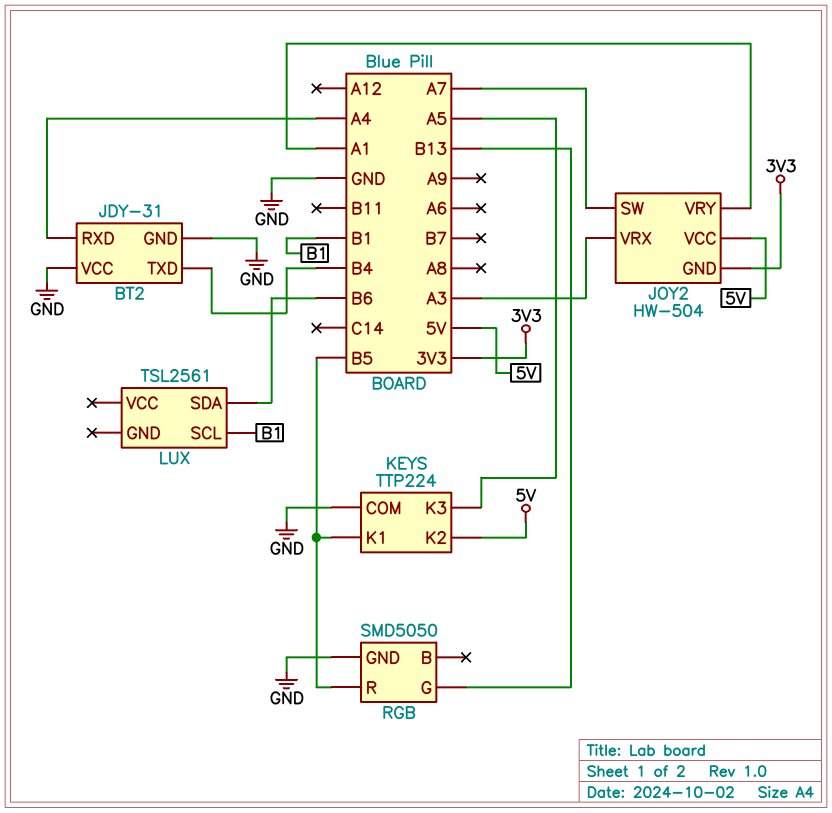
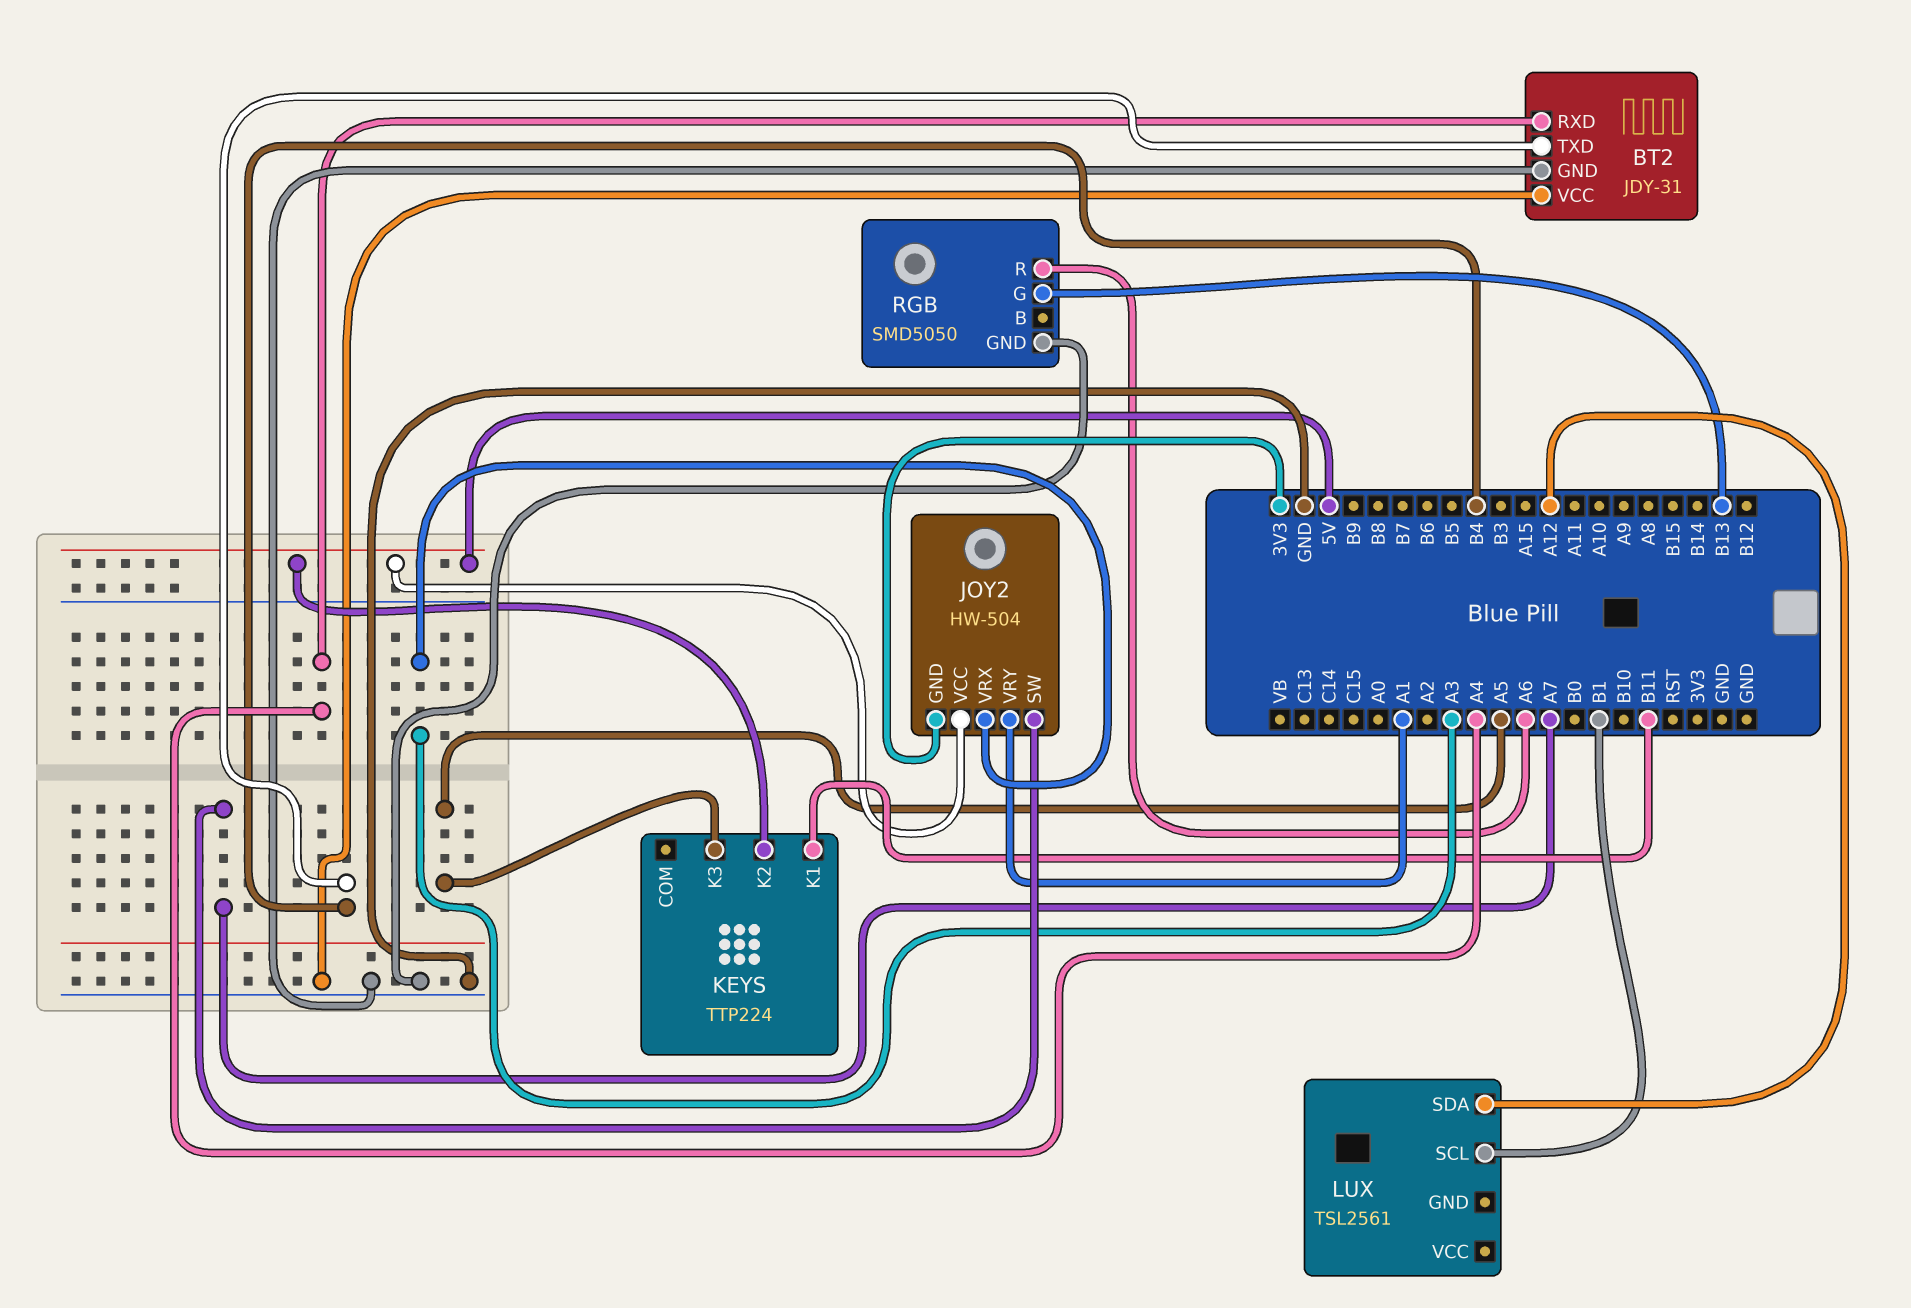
KEYS pin COM: GND -> none
KEYS pin K1: B5 -> B11
LUX pin SDA: B6 -> A12
RGB pin R: B5 -> A6

